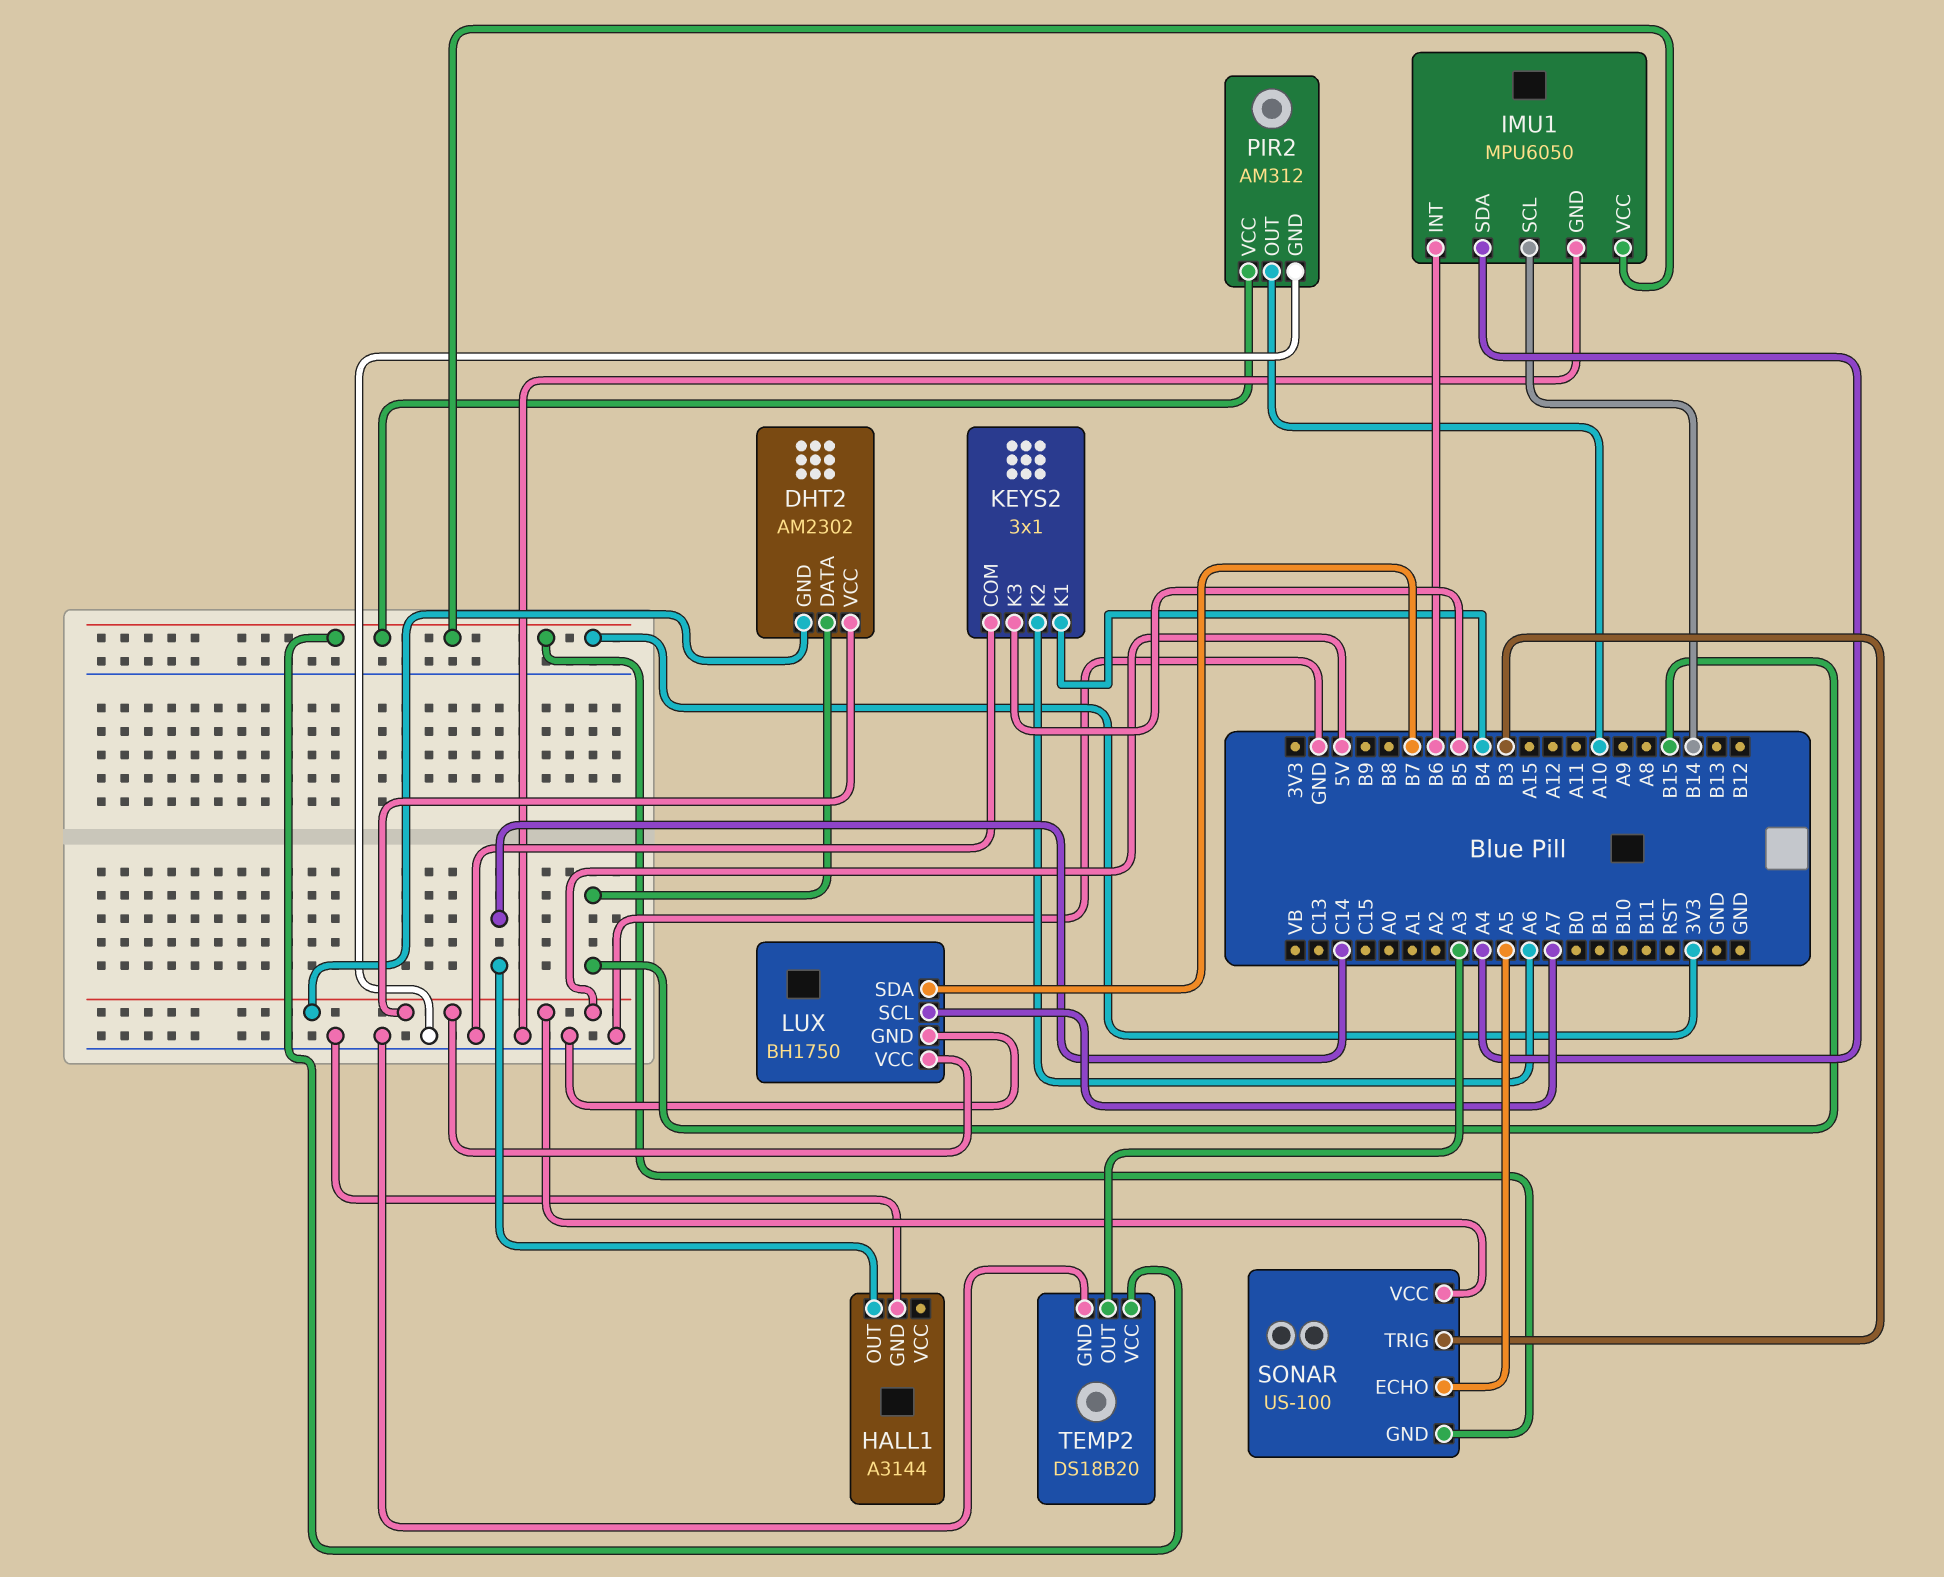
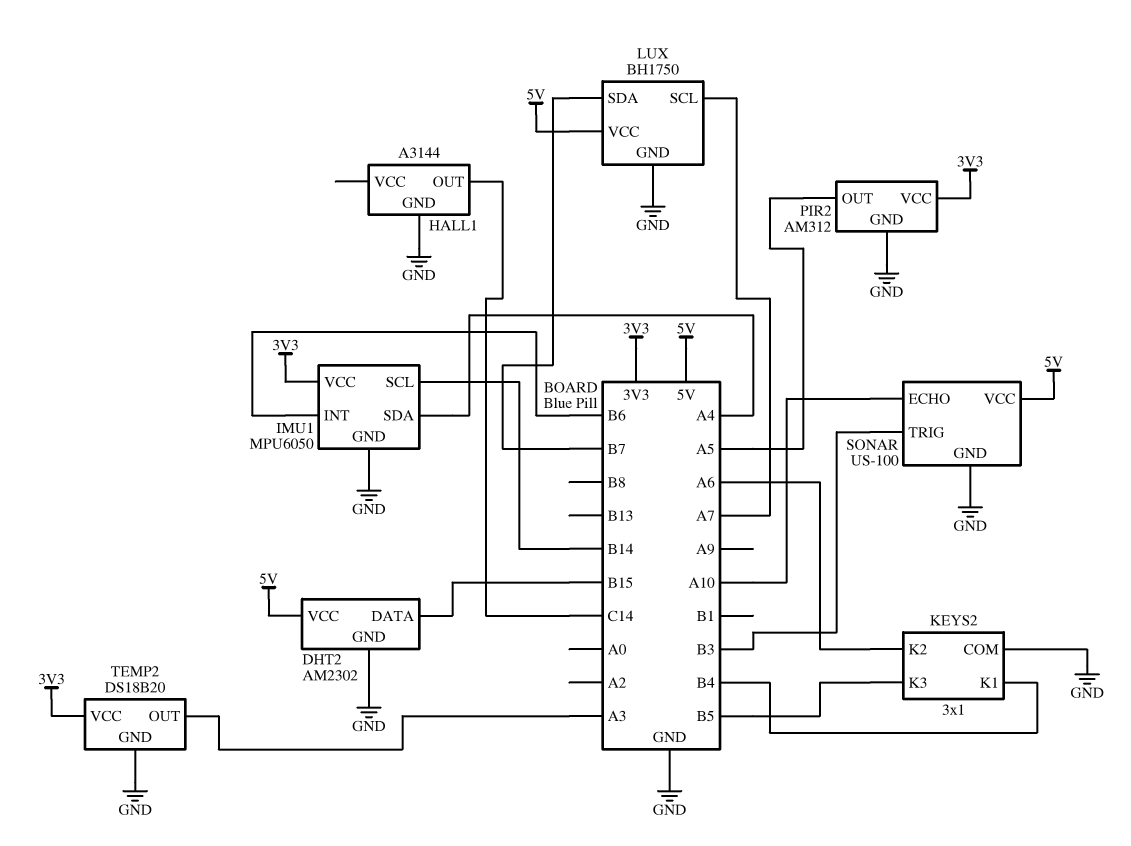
DHT2 pin GND: 5V -> GND
PIR2 pin OUT: A10 -> A5
SONAR pin ECHO: A5 -> A10
SONAR pin GND: 3V3 -> GND

